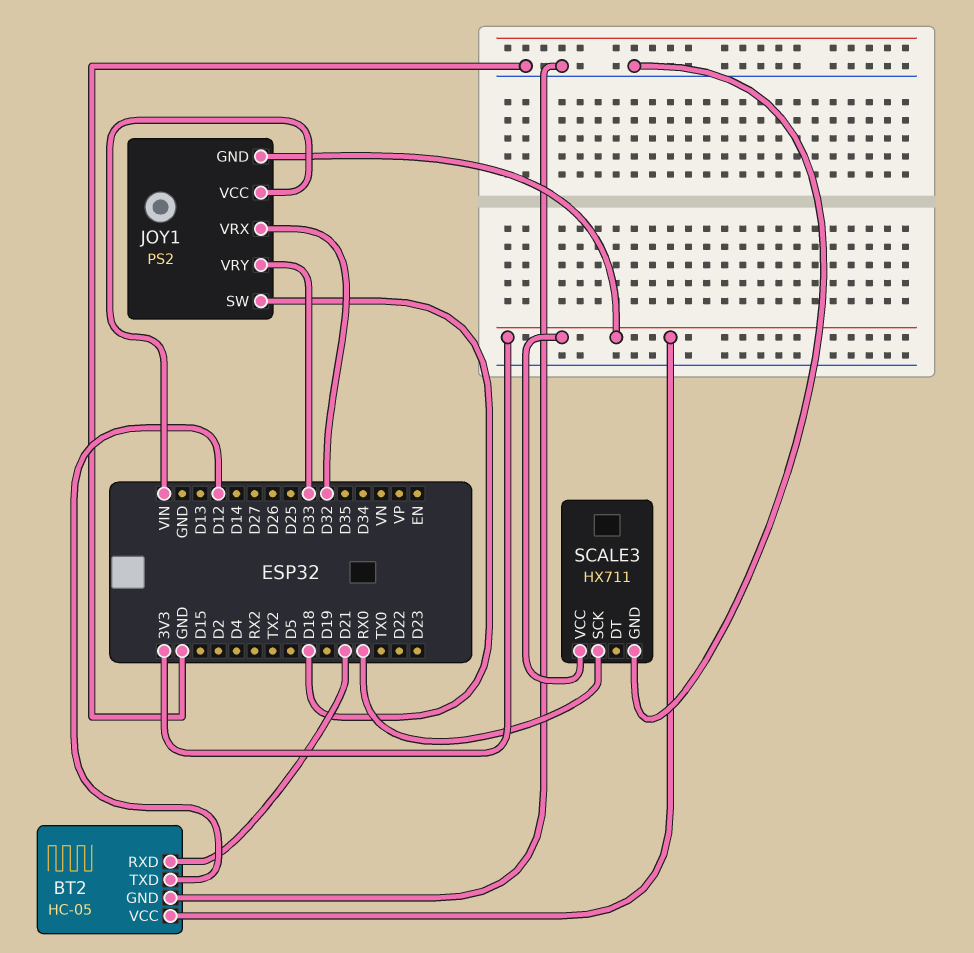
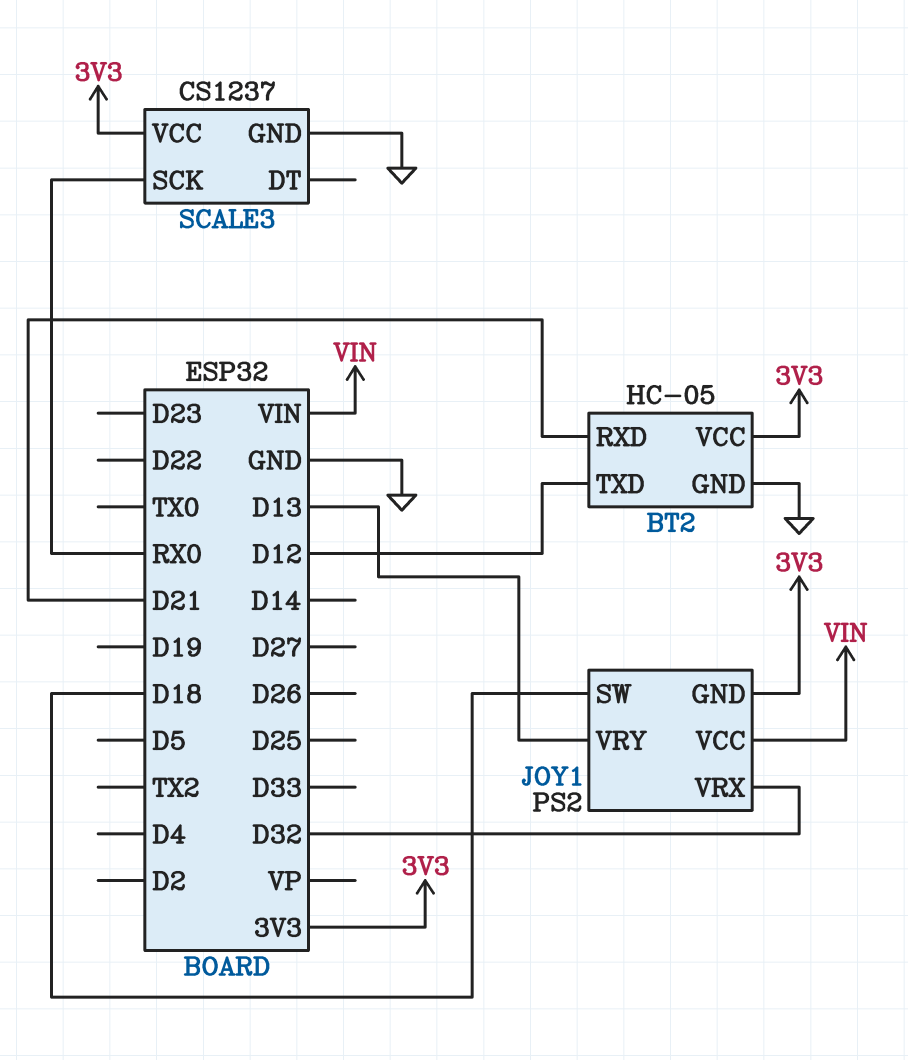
JOY1 pin VRY: D33 -> D13
SCALE3: HX711 -> CS1237

